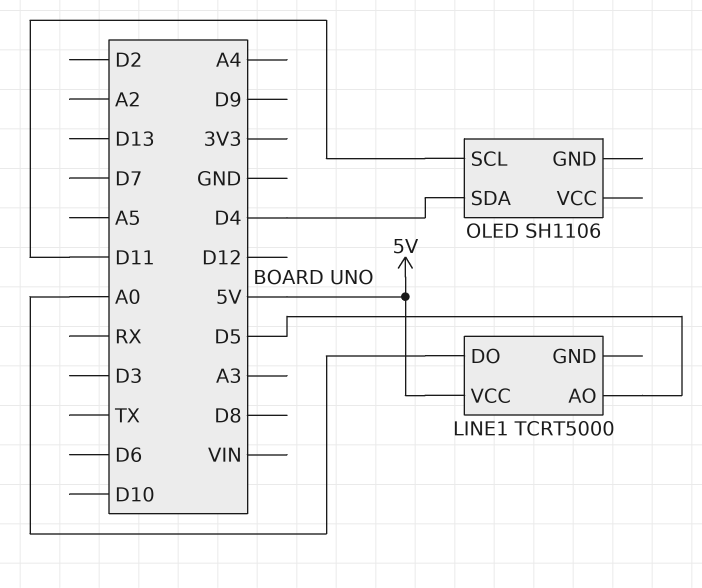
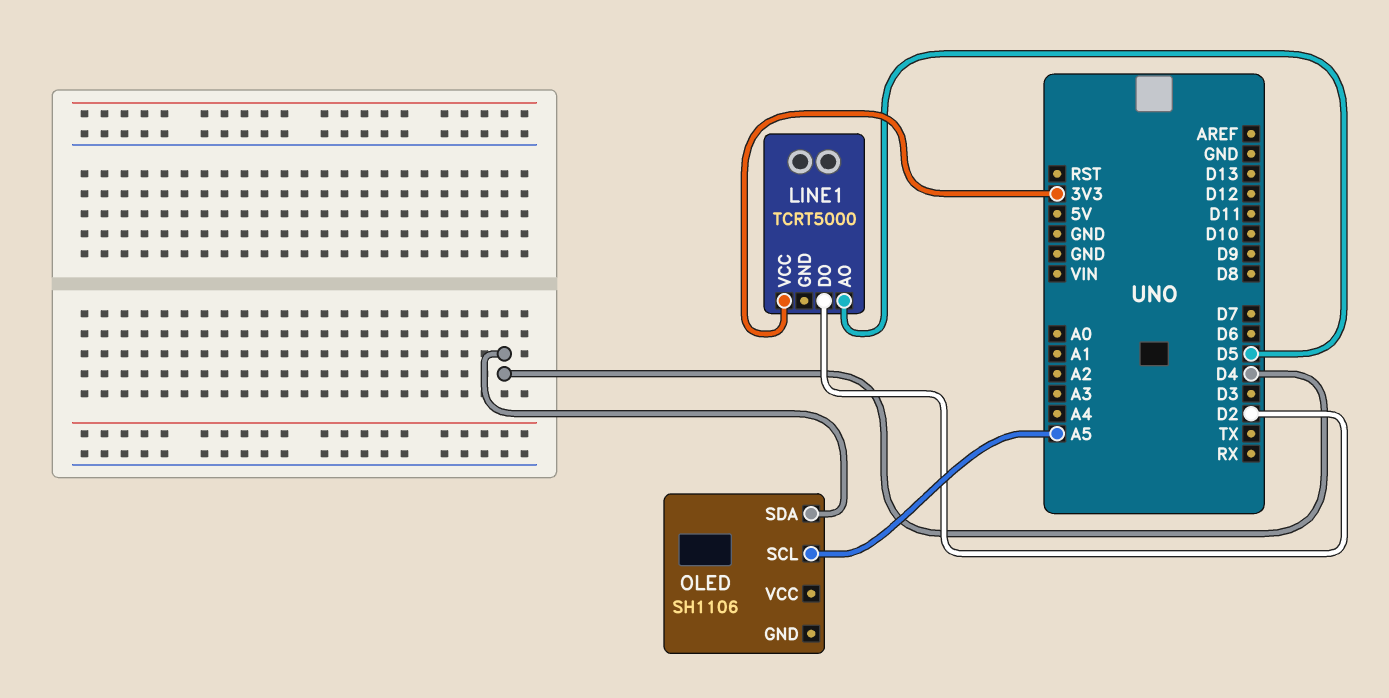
LINE1 pin DO: A0 -> D2
LINE1 pin VCC: 5V -> 3V3
OLED pin SCL: D11 -> A5

